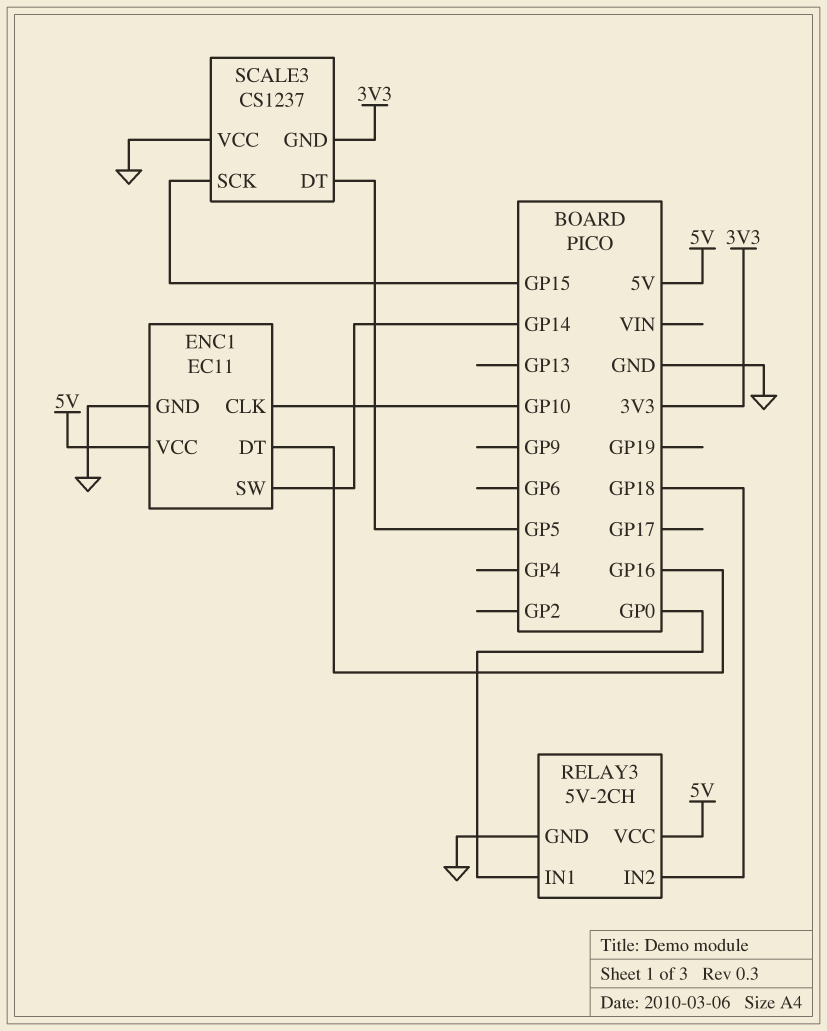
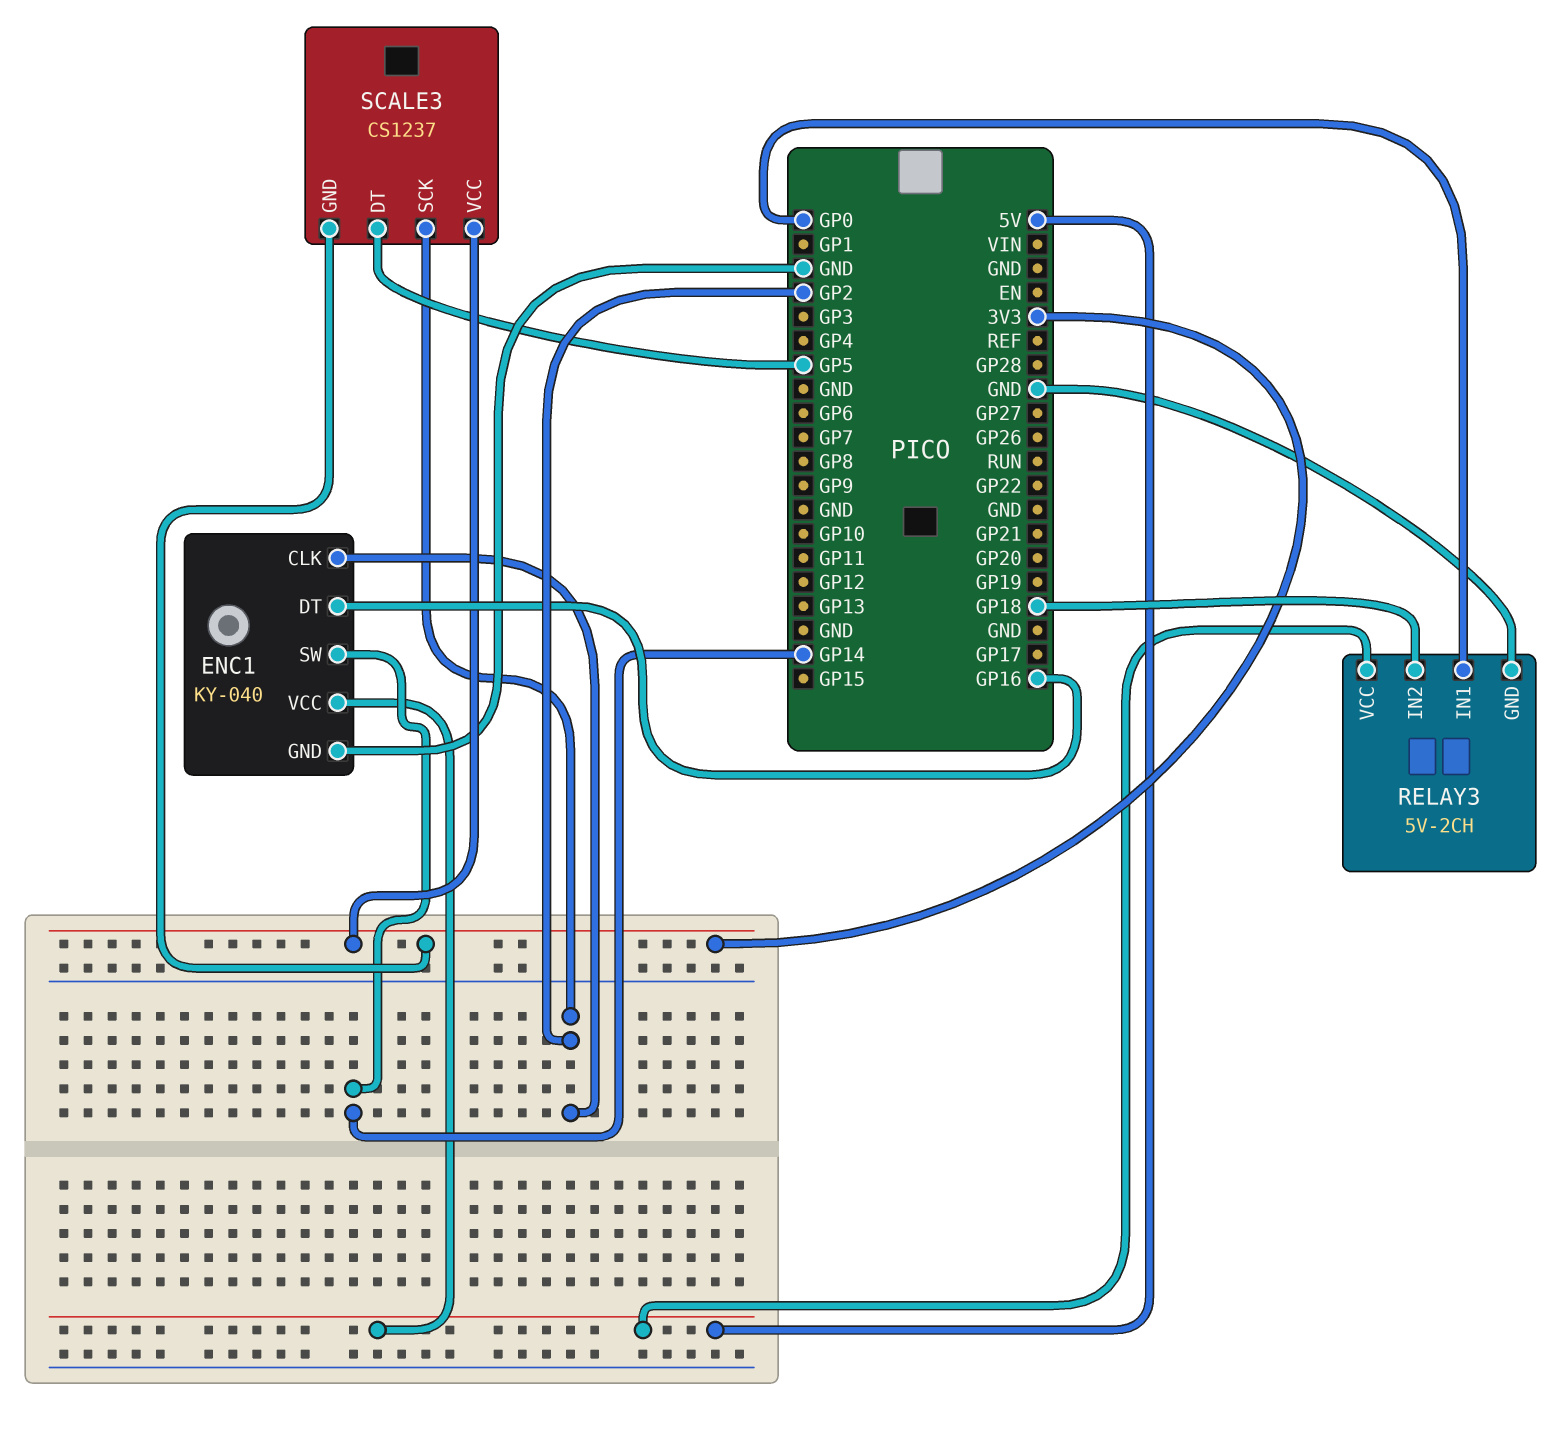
ENC1: EC11 -> KY-040
ENC1 pin CLK: GP10 -> GP2
SCALE3 pin SCK: GP15 -> GP2
SCALE3 pin VCC: GND -> 3V3

